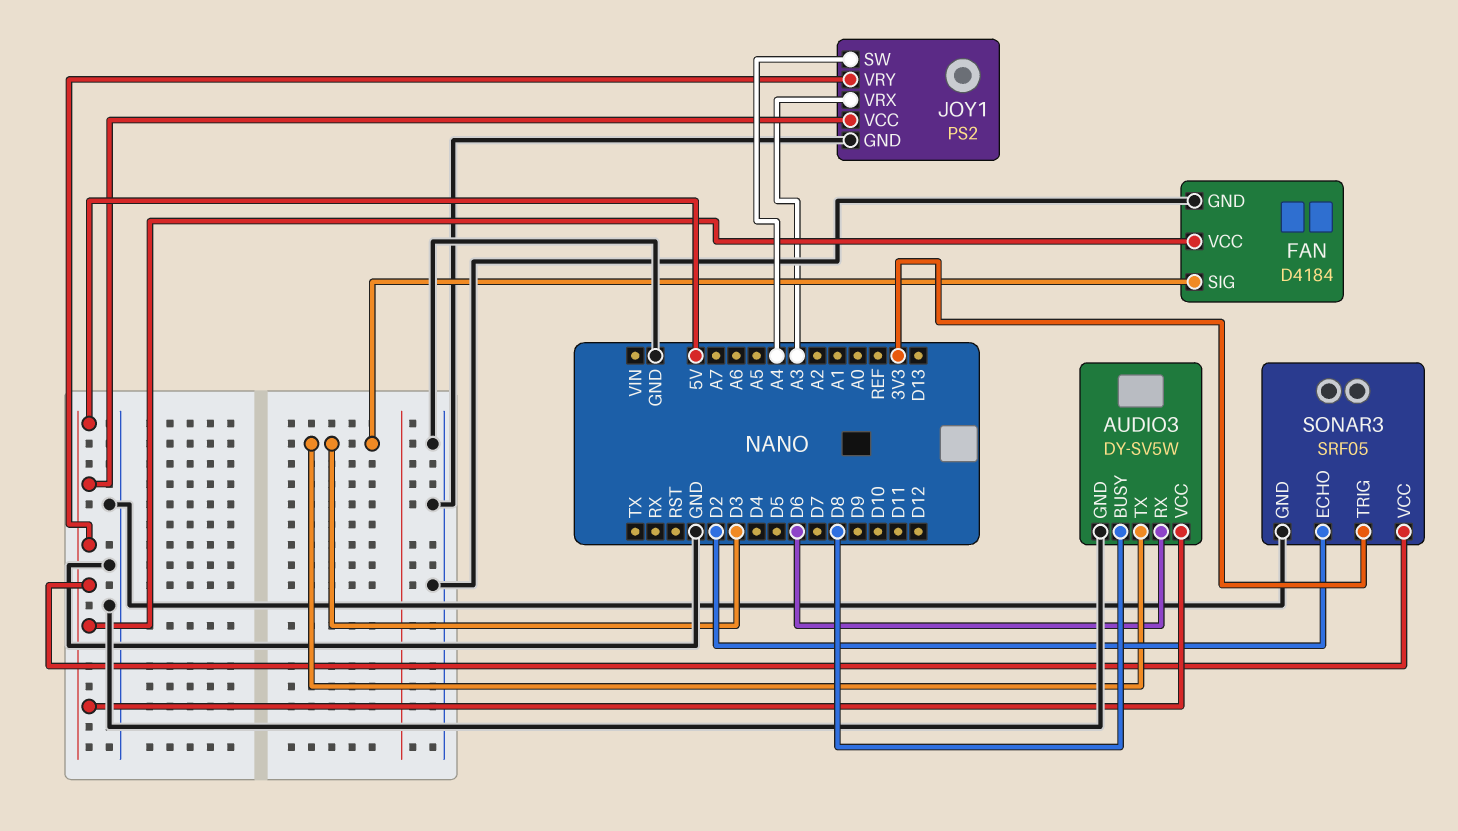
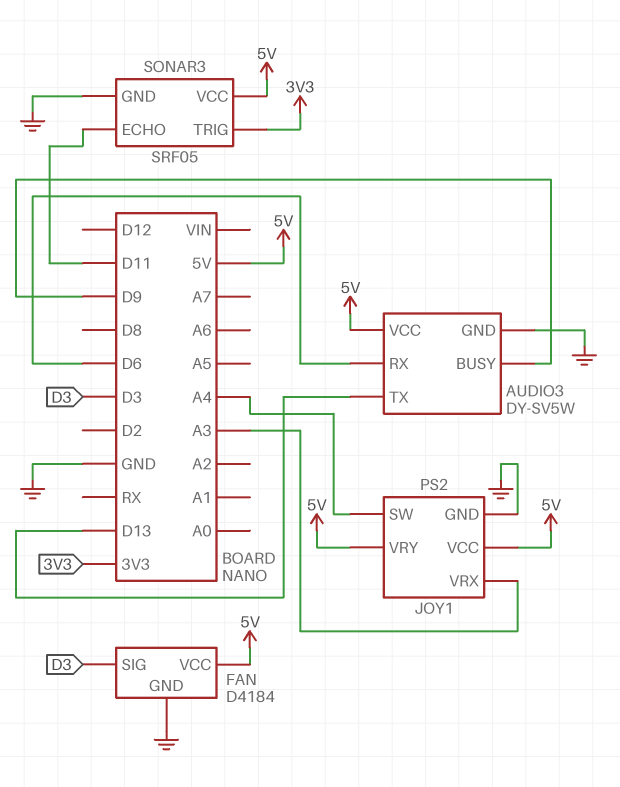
AUDIO3 pin BUSY: D8 -> D9
AUDIO3 pin TX: D3 -> D13
SONAR3 pin ECHO: D2 -> D11

